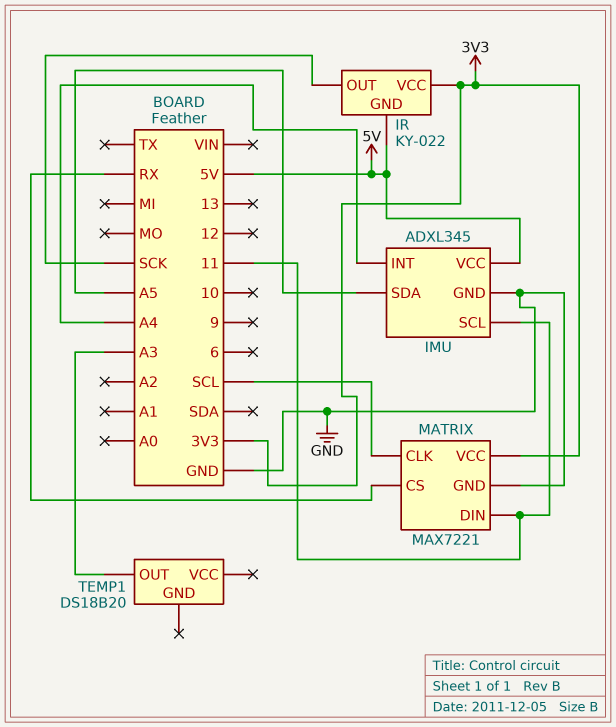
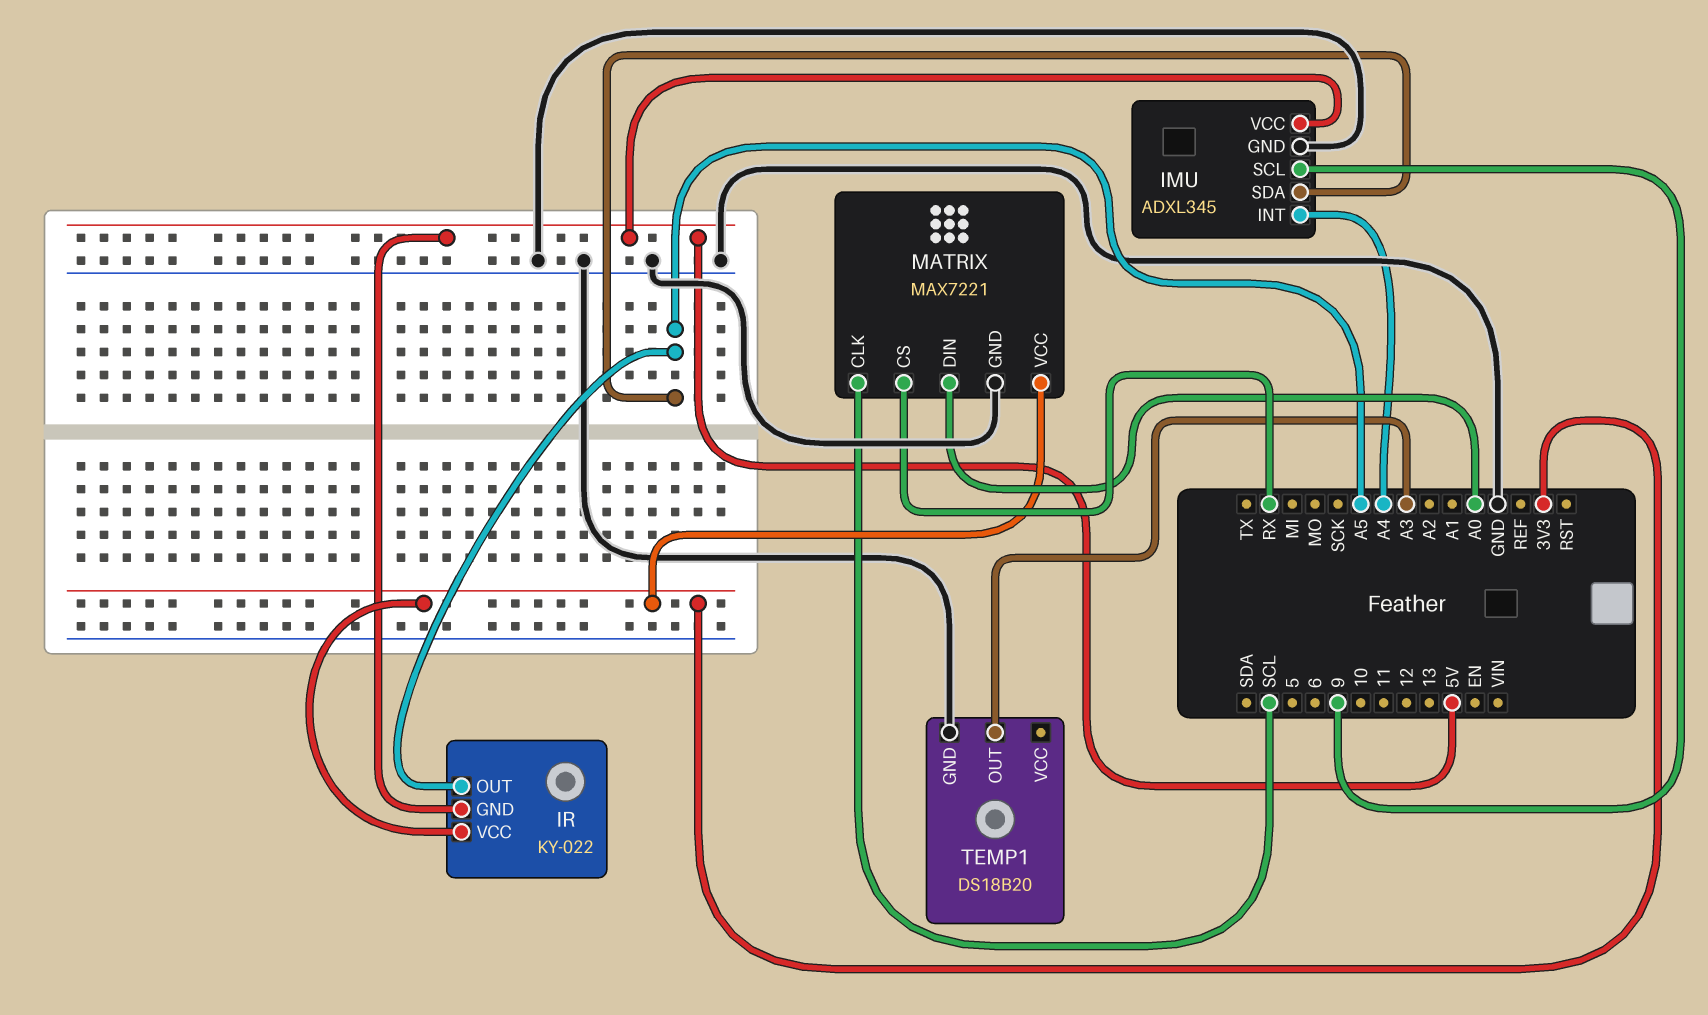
IMU pin SCL: 11 -> 9
IR pin OUT: SCK -> A5
MATRIX pin DIN: 11 -> A0
TEMP1 pin GND: none -> GND

